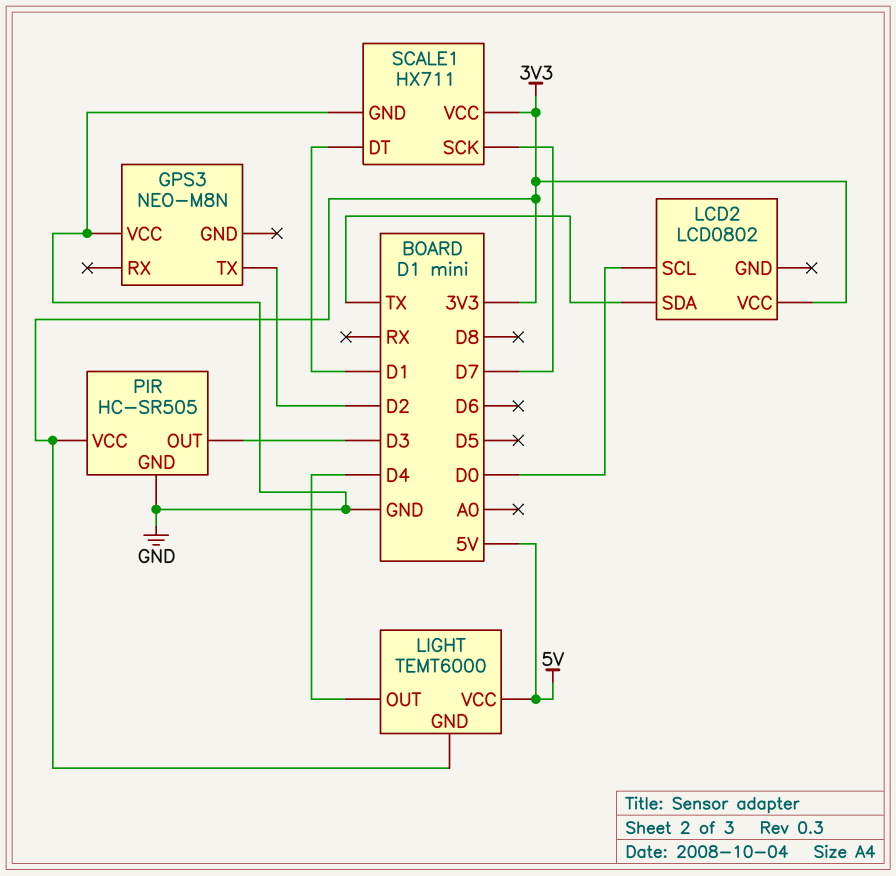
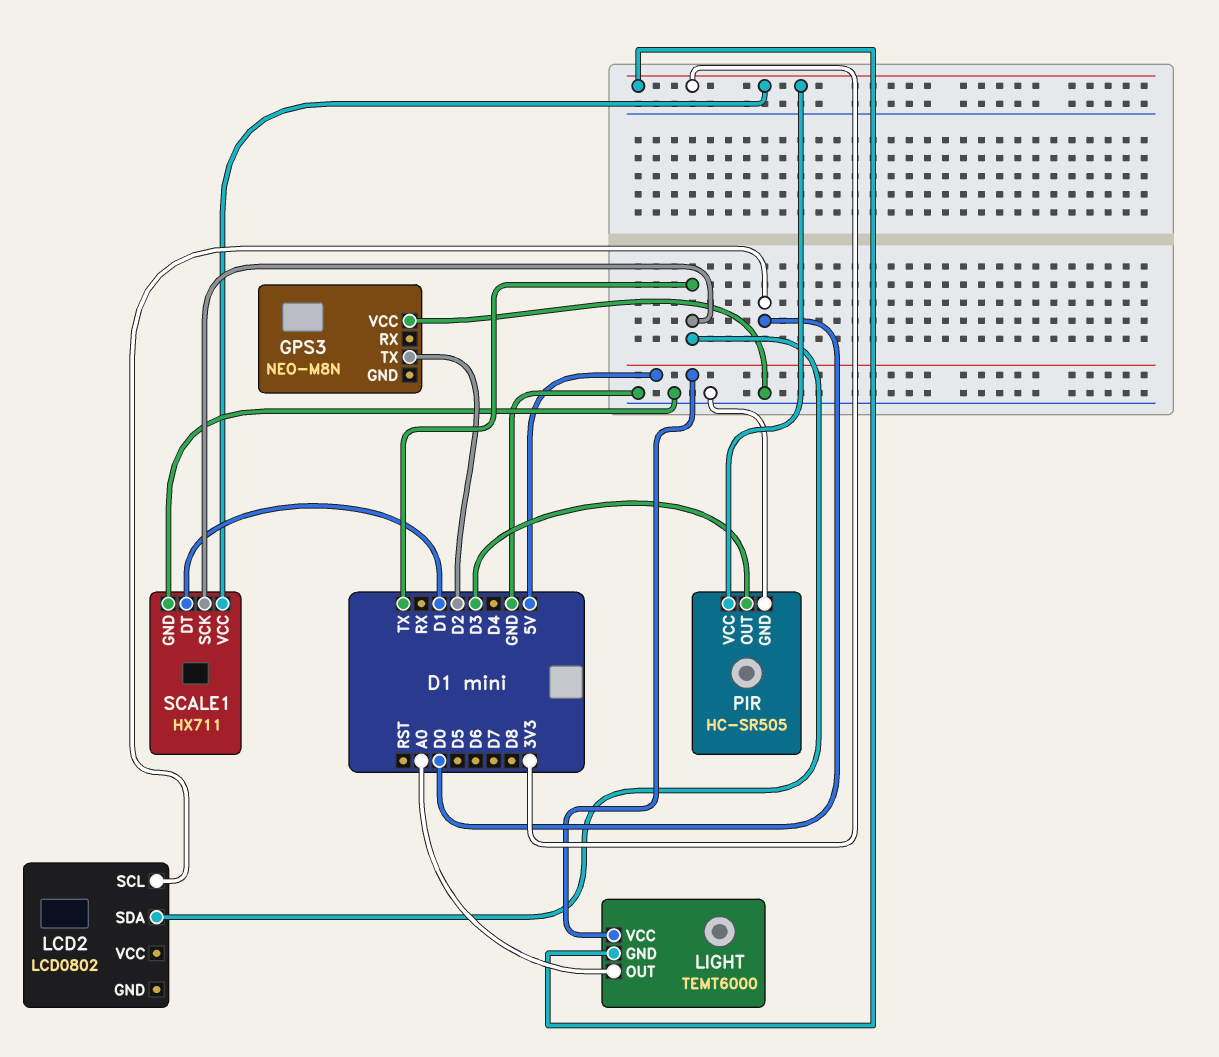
LCD2 pin VCC: 3V3 -> none
LIGHT pin OUT: D4 -> A0
SCALE1 pin SCK: D7 -> TX

